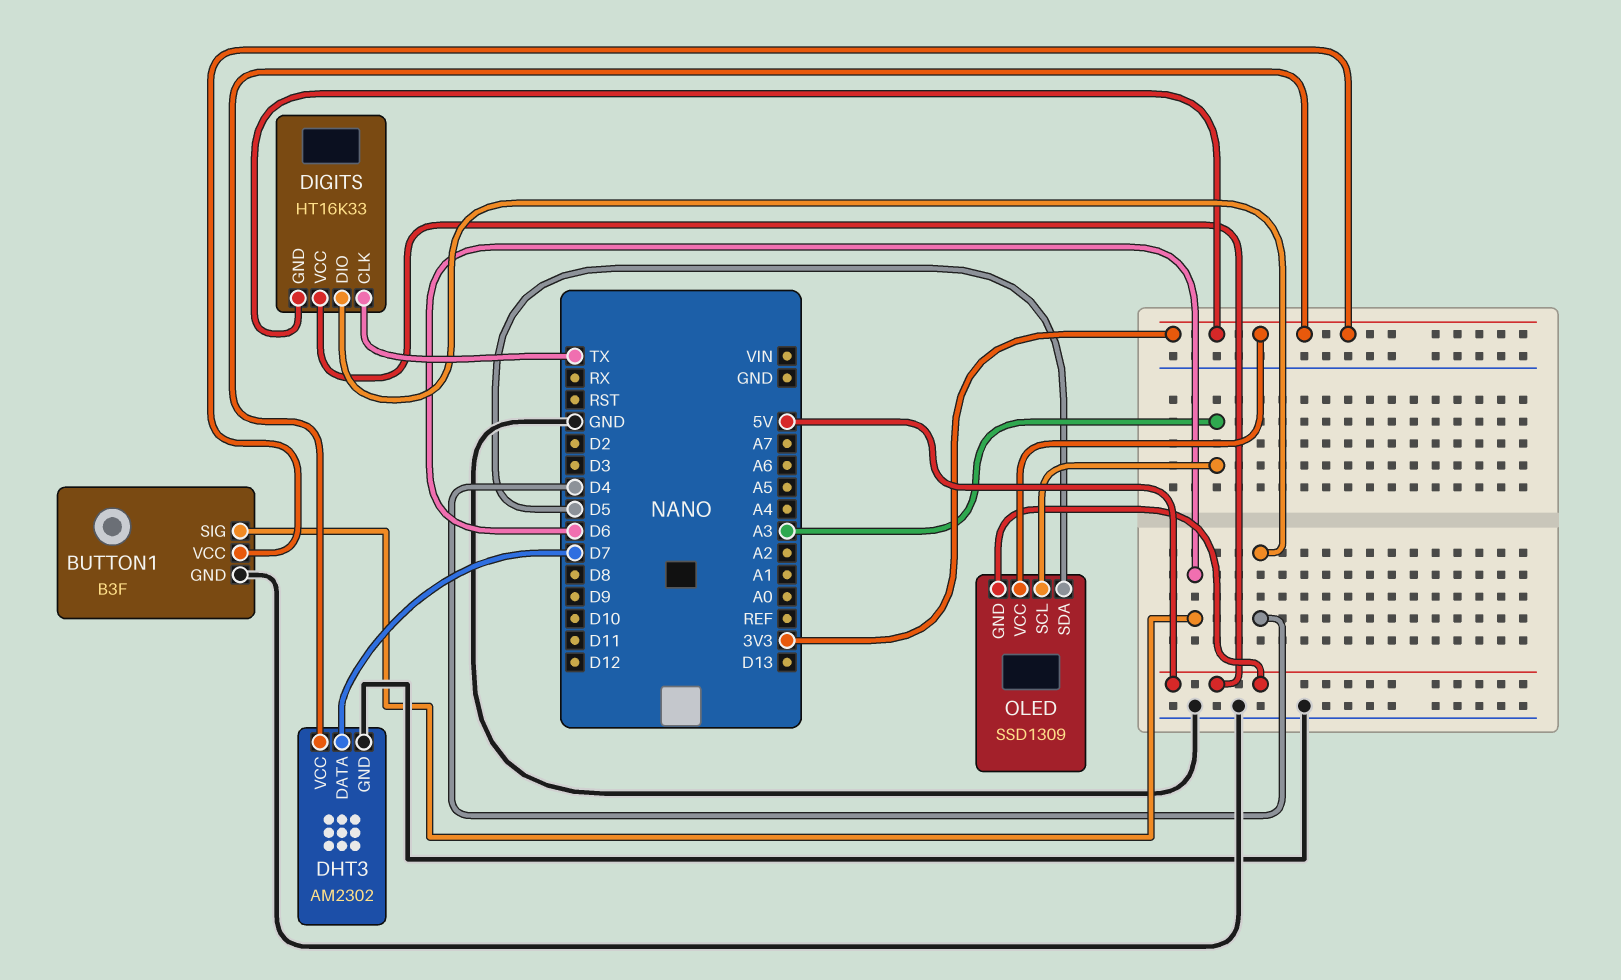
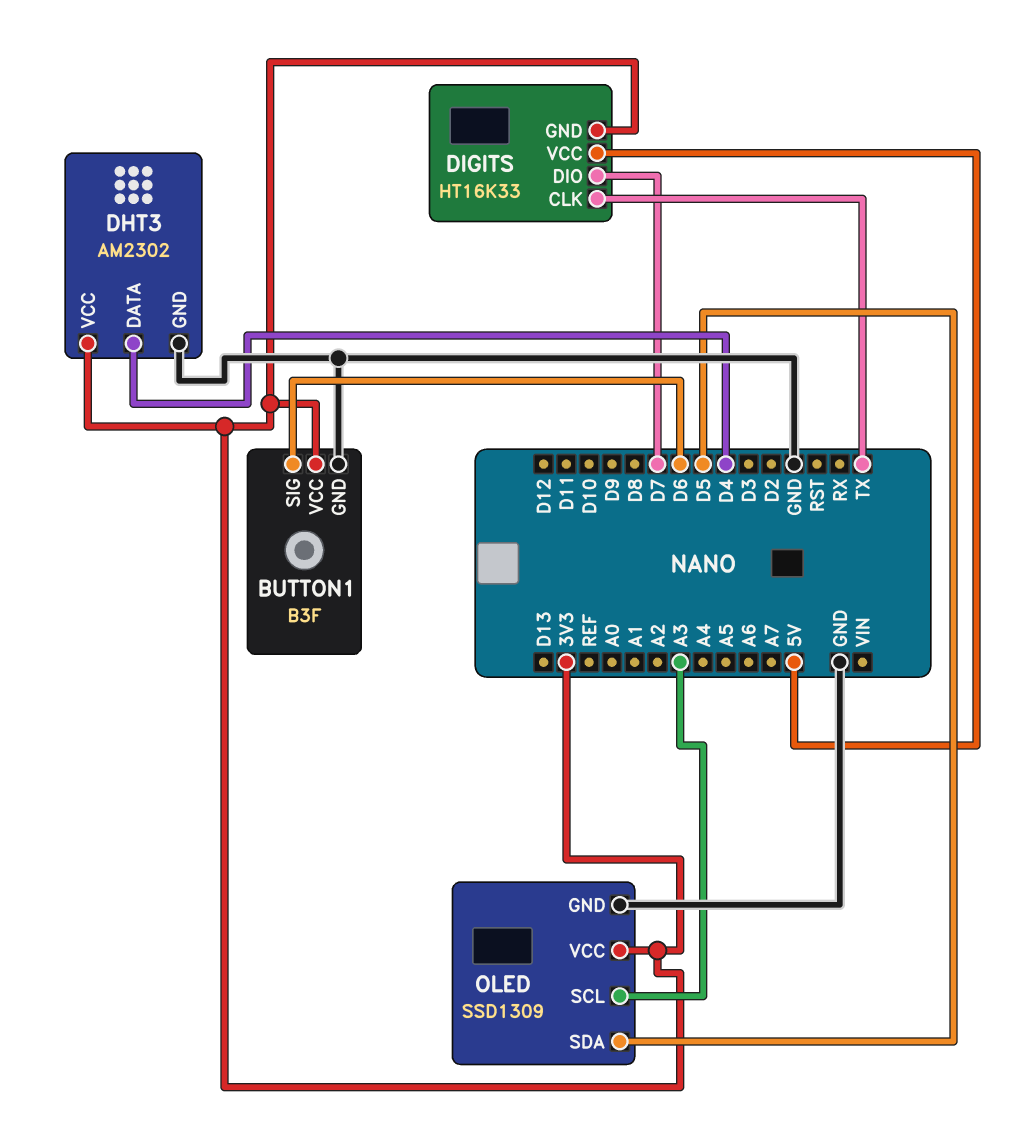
DHT3 pin DATA: D7 -> D4
DIGITS pin DIO: D4 -> D7
OLED pin GND: 5V -> GND

